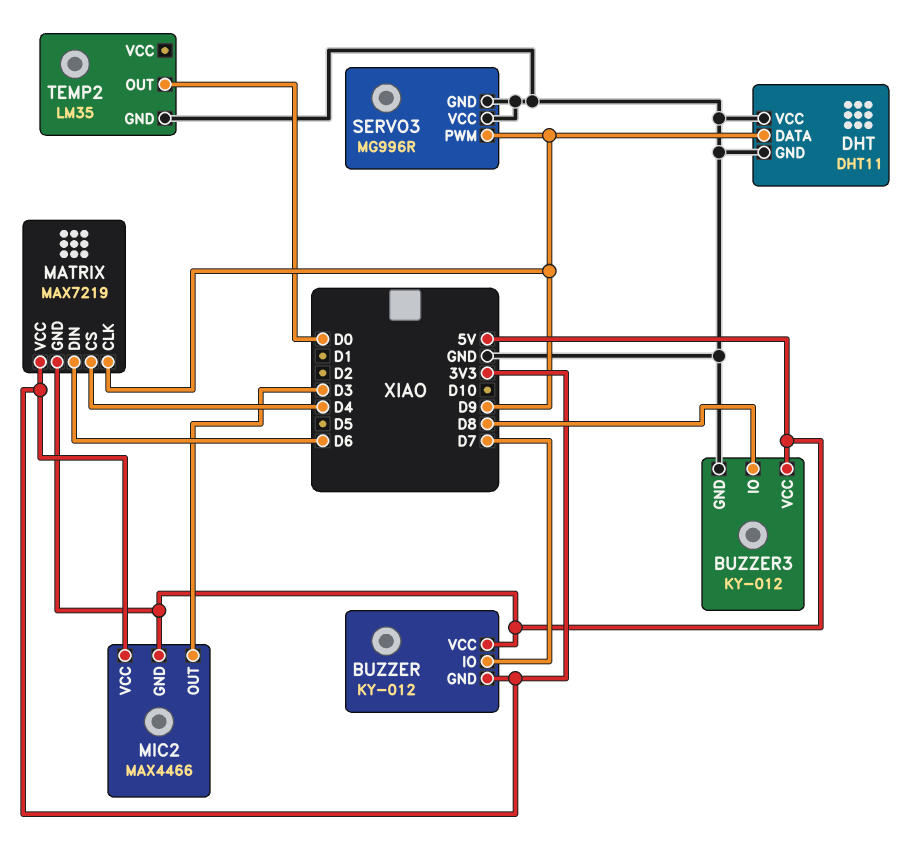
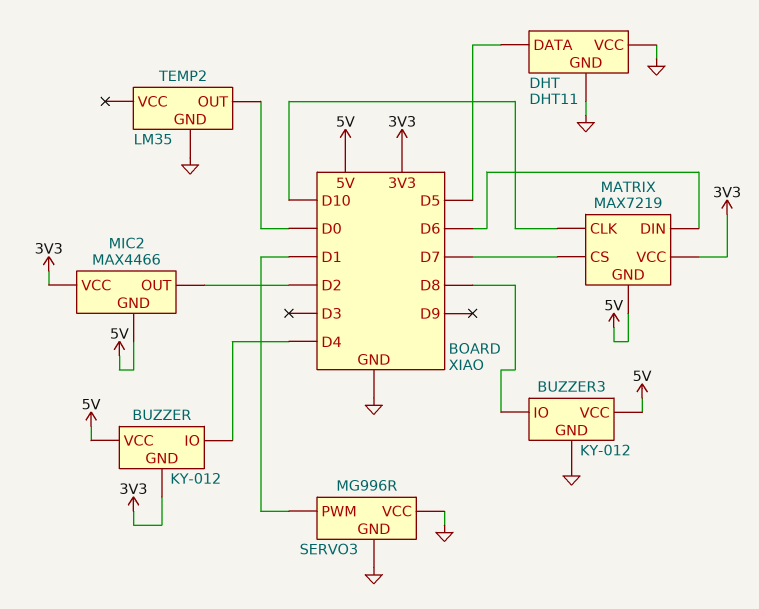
BUZZER pin IO: D7 -> D4
DHT pin DATA: D9 -> D5
MATRIX pin CLK: D9 -> D10
MATRIX pin CS: D4 -> D7
MIC2 pin OUT: D3 -> D2
SERVO3 pin PWM: D9 -> D1

